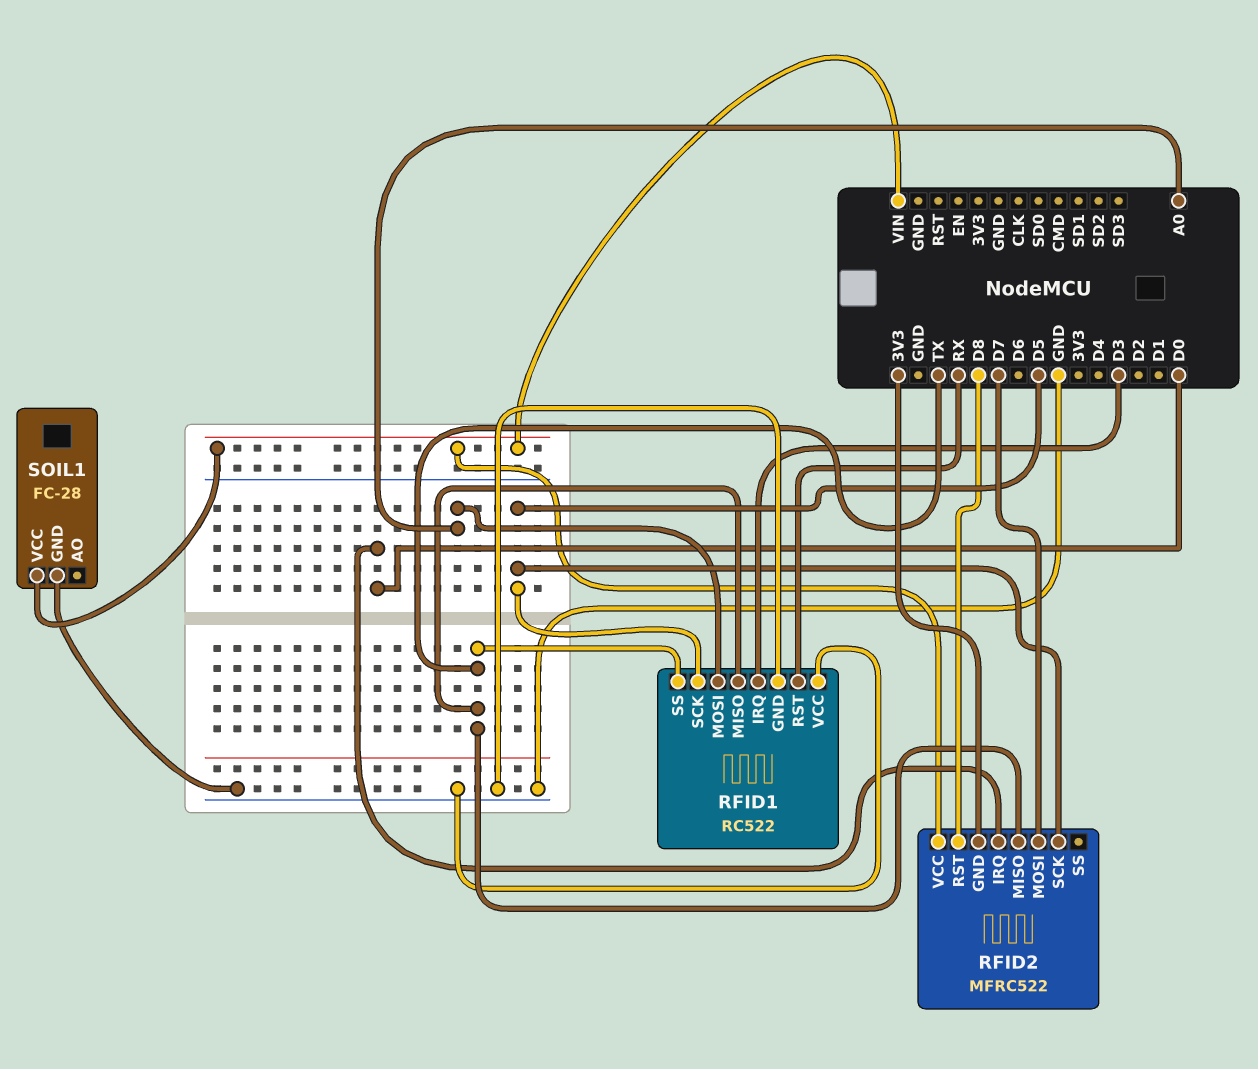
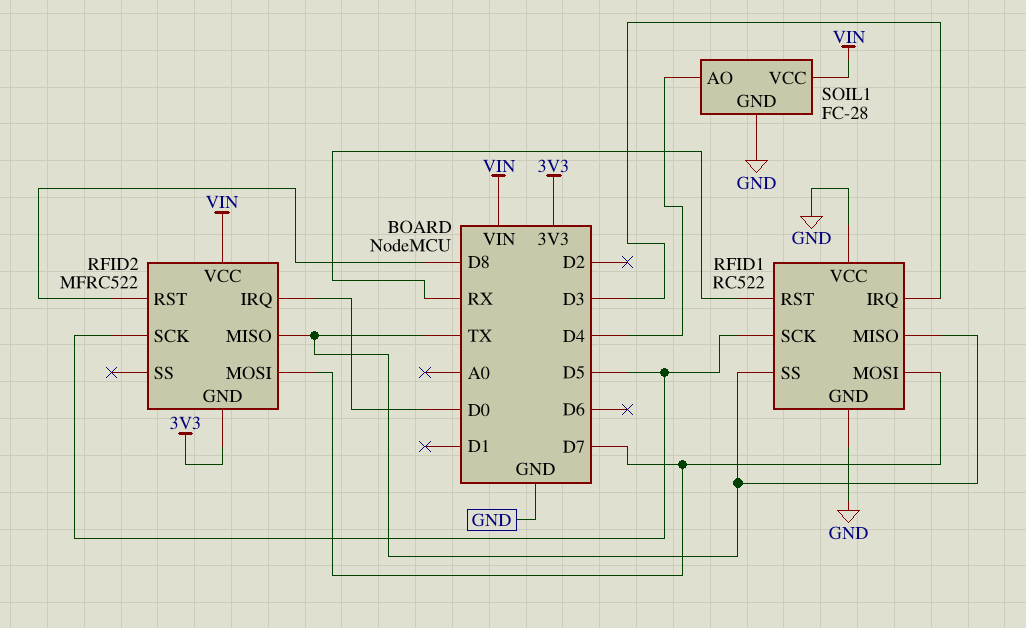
RFID1 pin MOSI: A0 -> D7
SOIL1 pin AO: none -> D4

